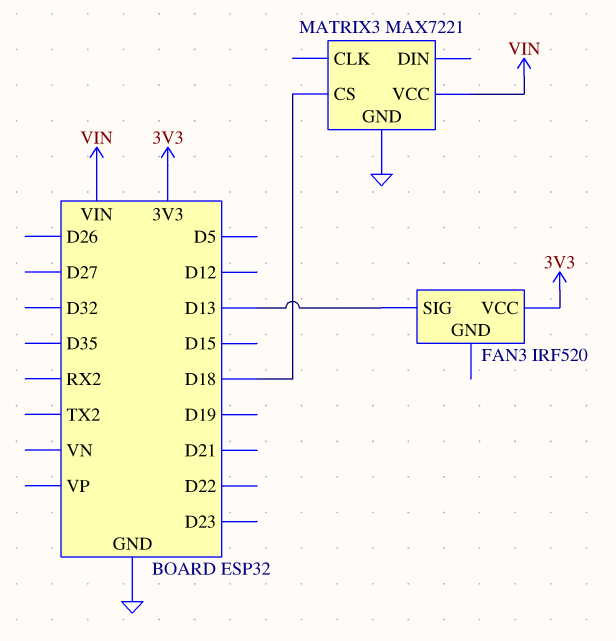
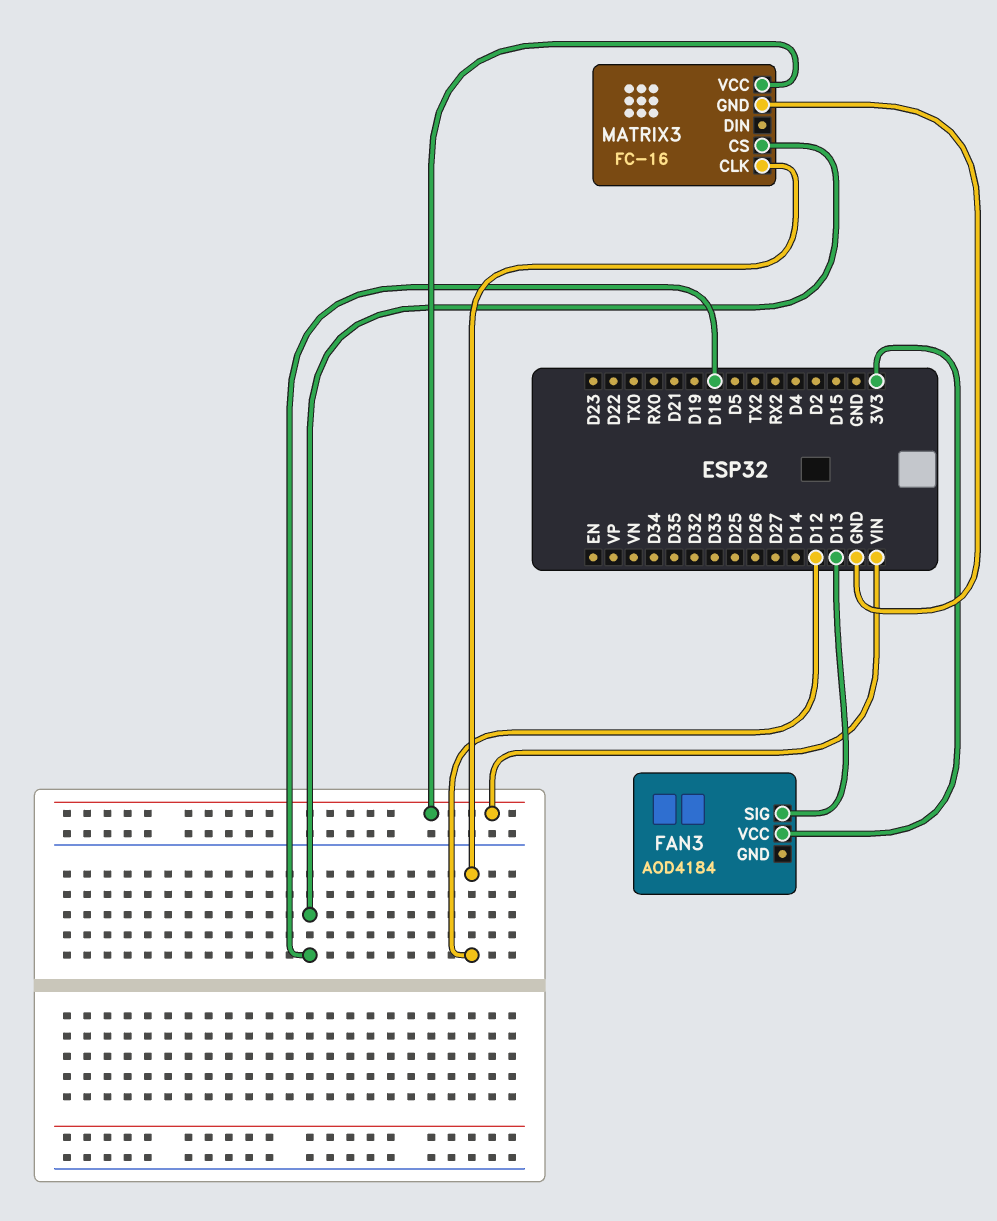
FAN3: IRF520 -> AOD4184
MATRIX3: MAX7221 -> FC-16
MATRIX3 pin CLK: none -> D12

